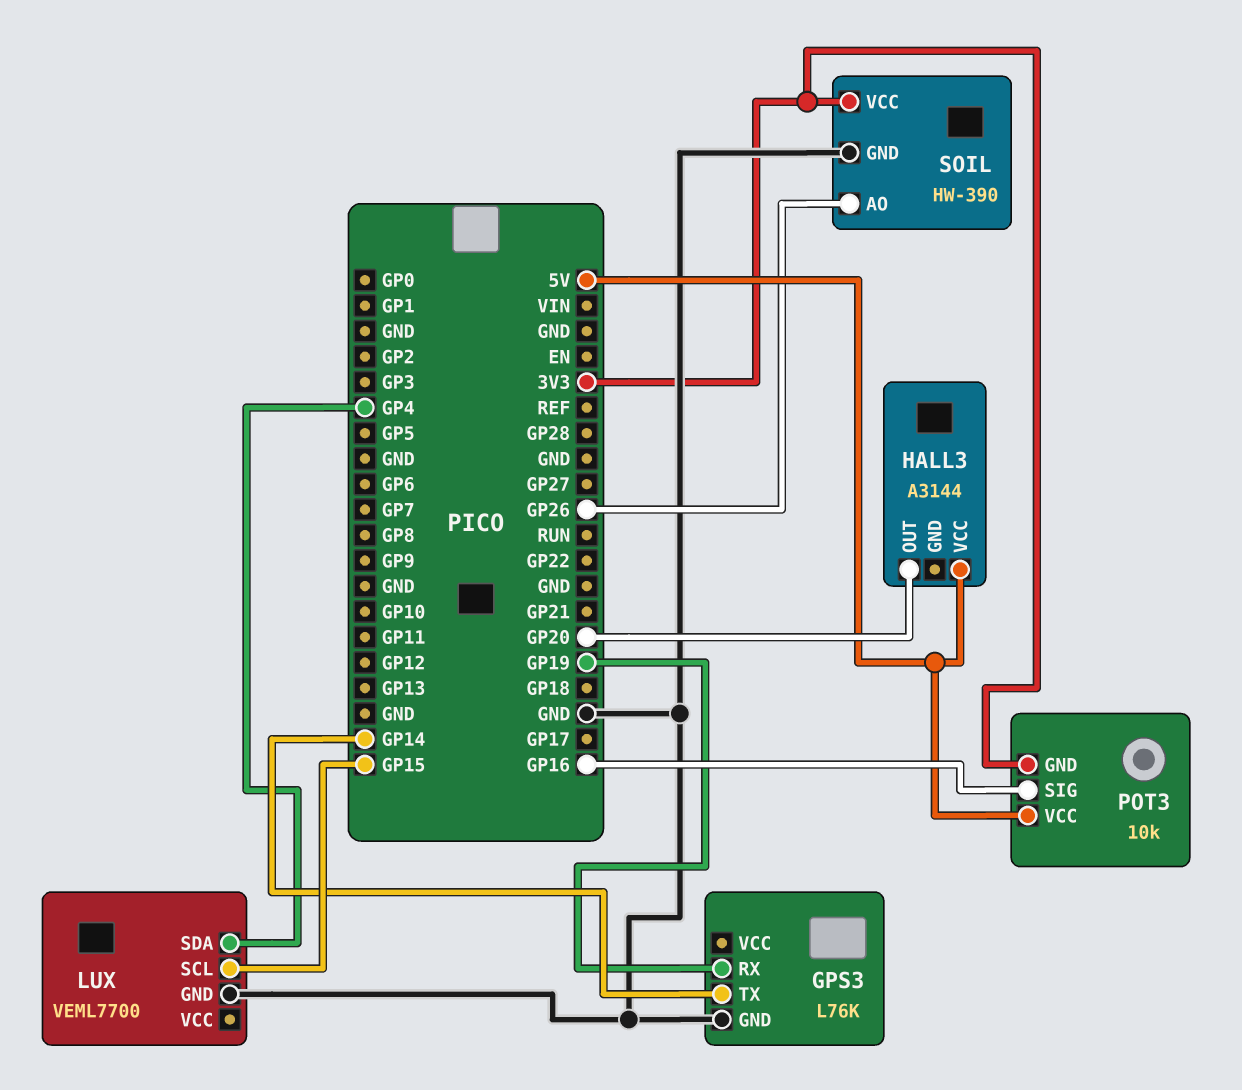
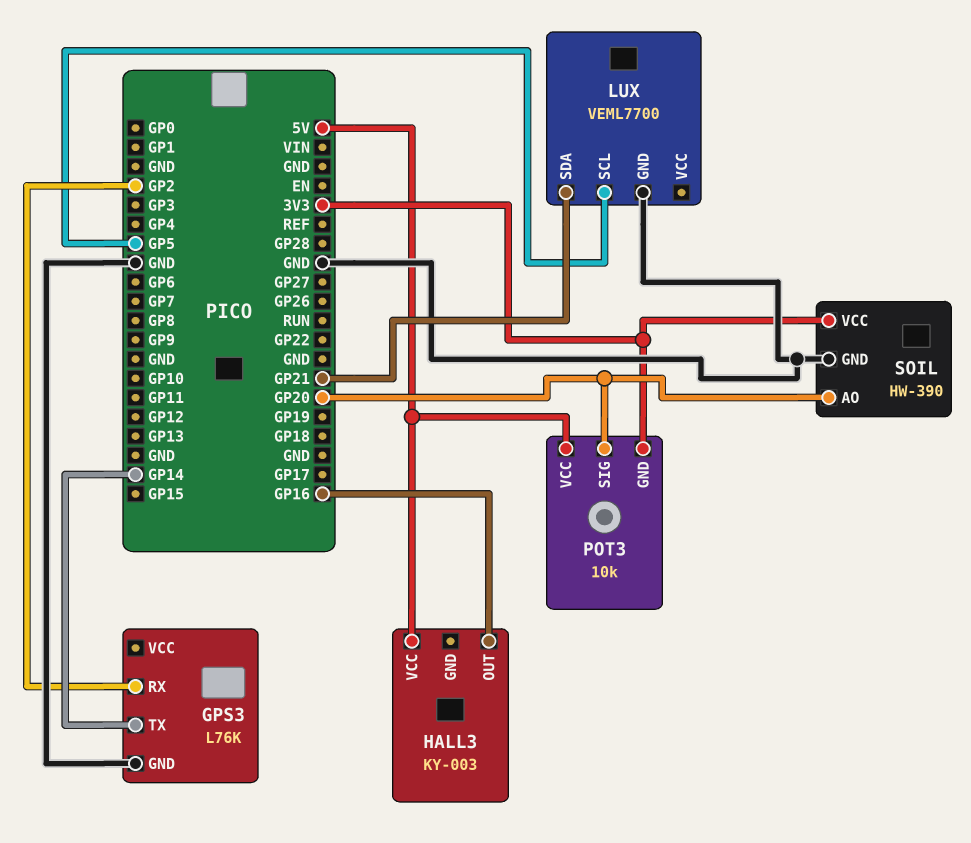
GPS3 pin RX: GP19 -> GP2
HALL3: A3144 -> KY-003
HALL3 pin OUT: GP20 -> GP16
LUX pin SCL: GP15 -> GP5
LUX pin SDA: GP4 -> GP21
POT3 pin SIG: GP16 -> GP20
SOIL pin AO: GP26 -> GP20

